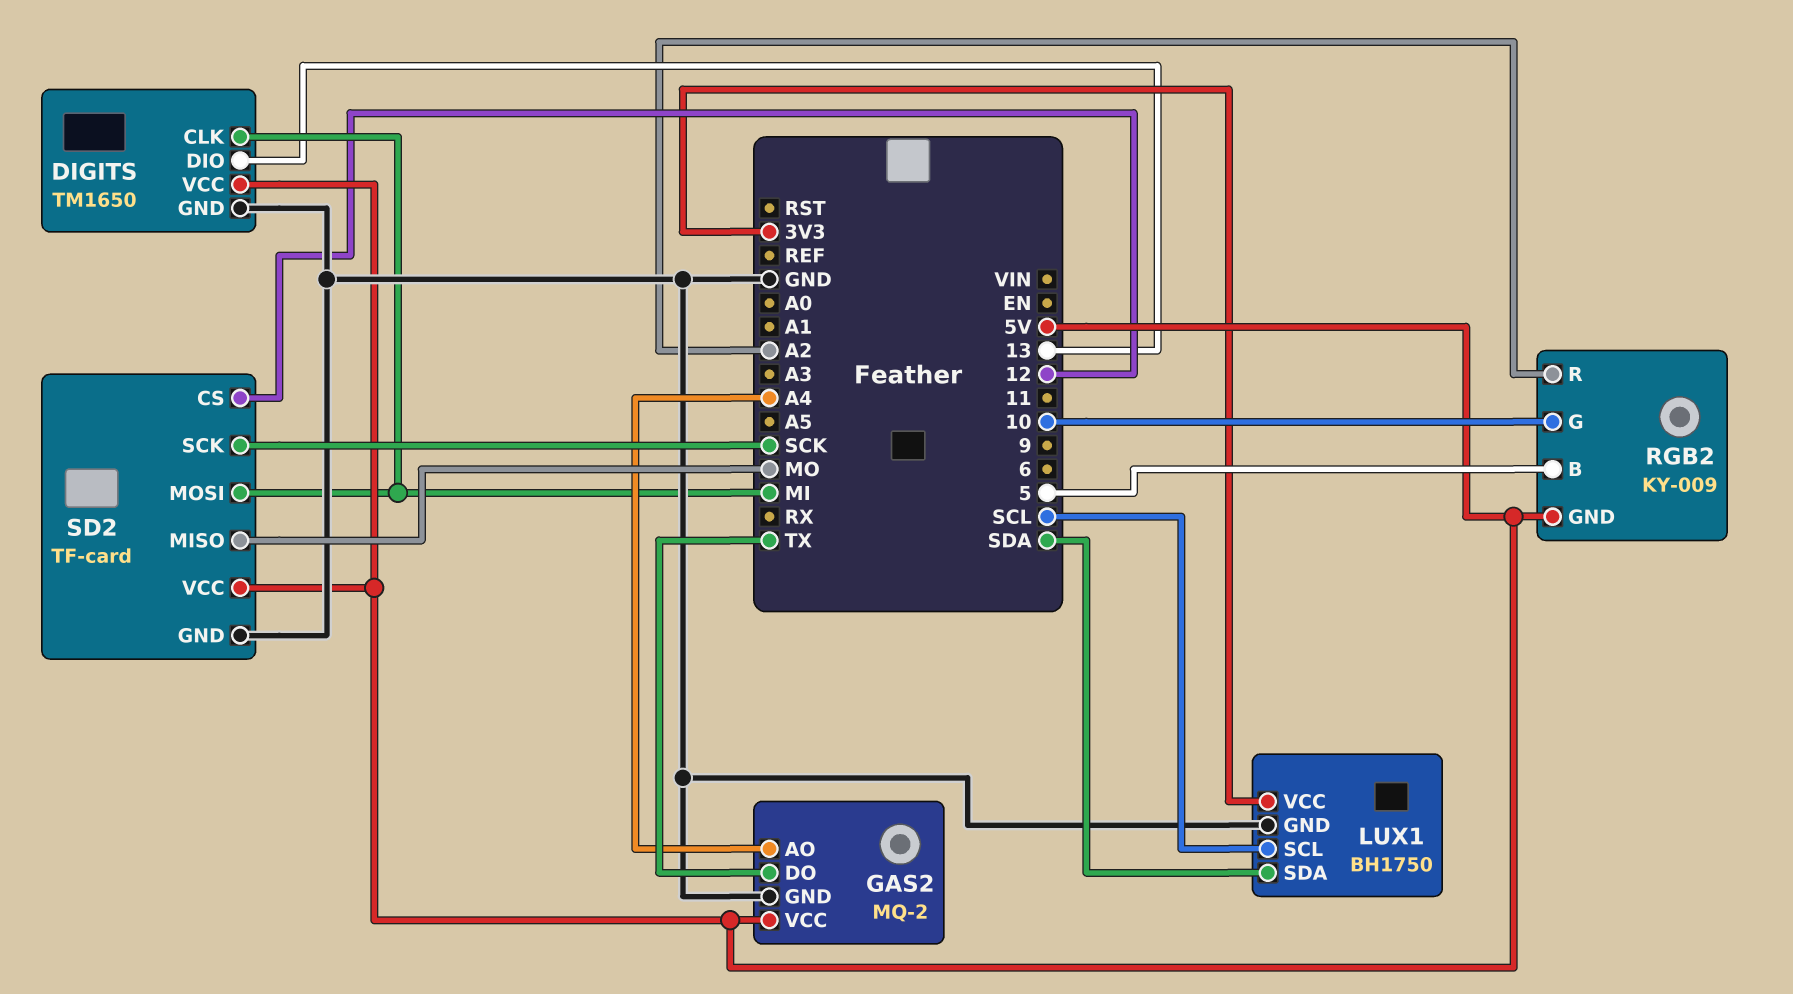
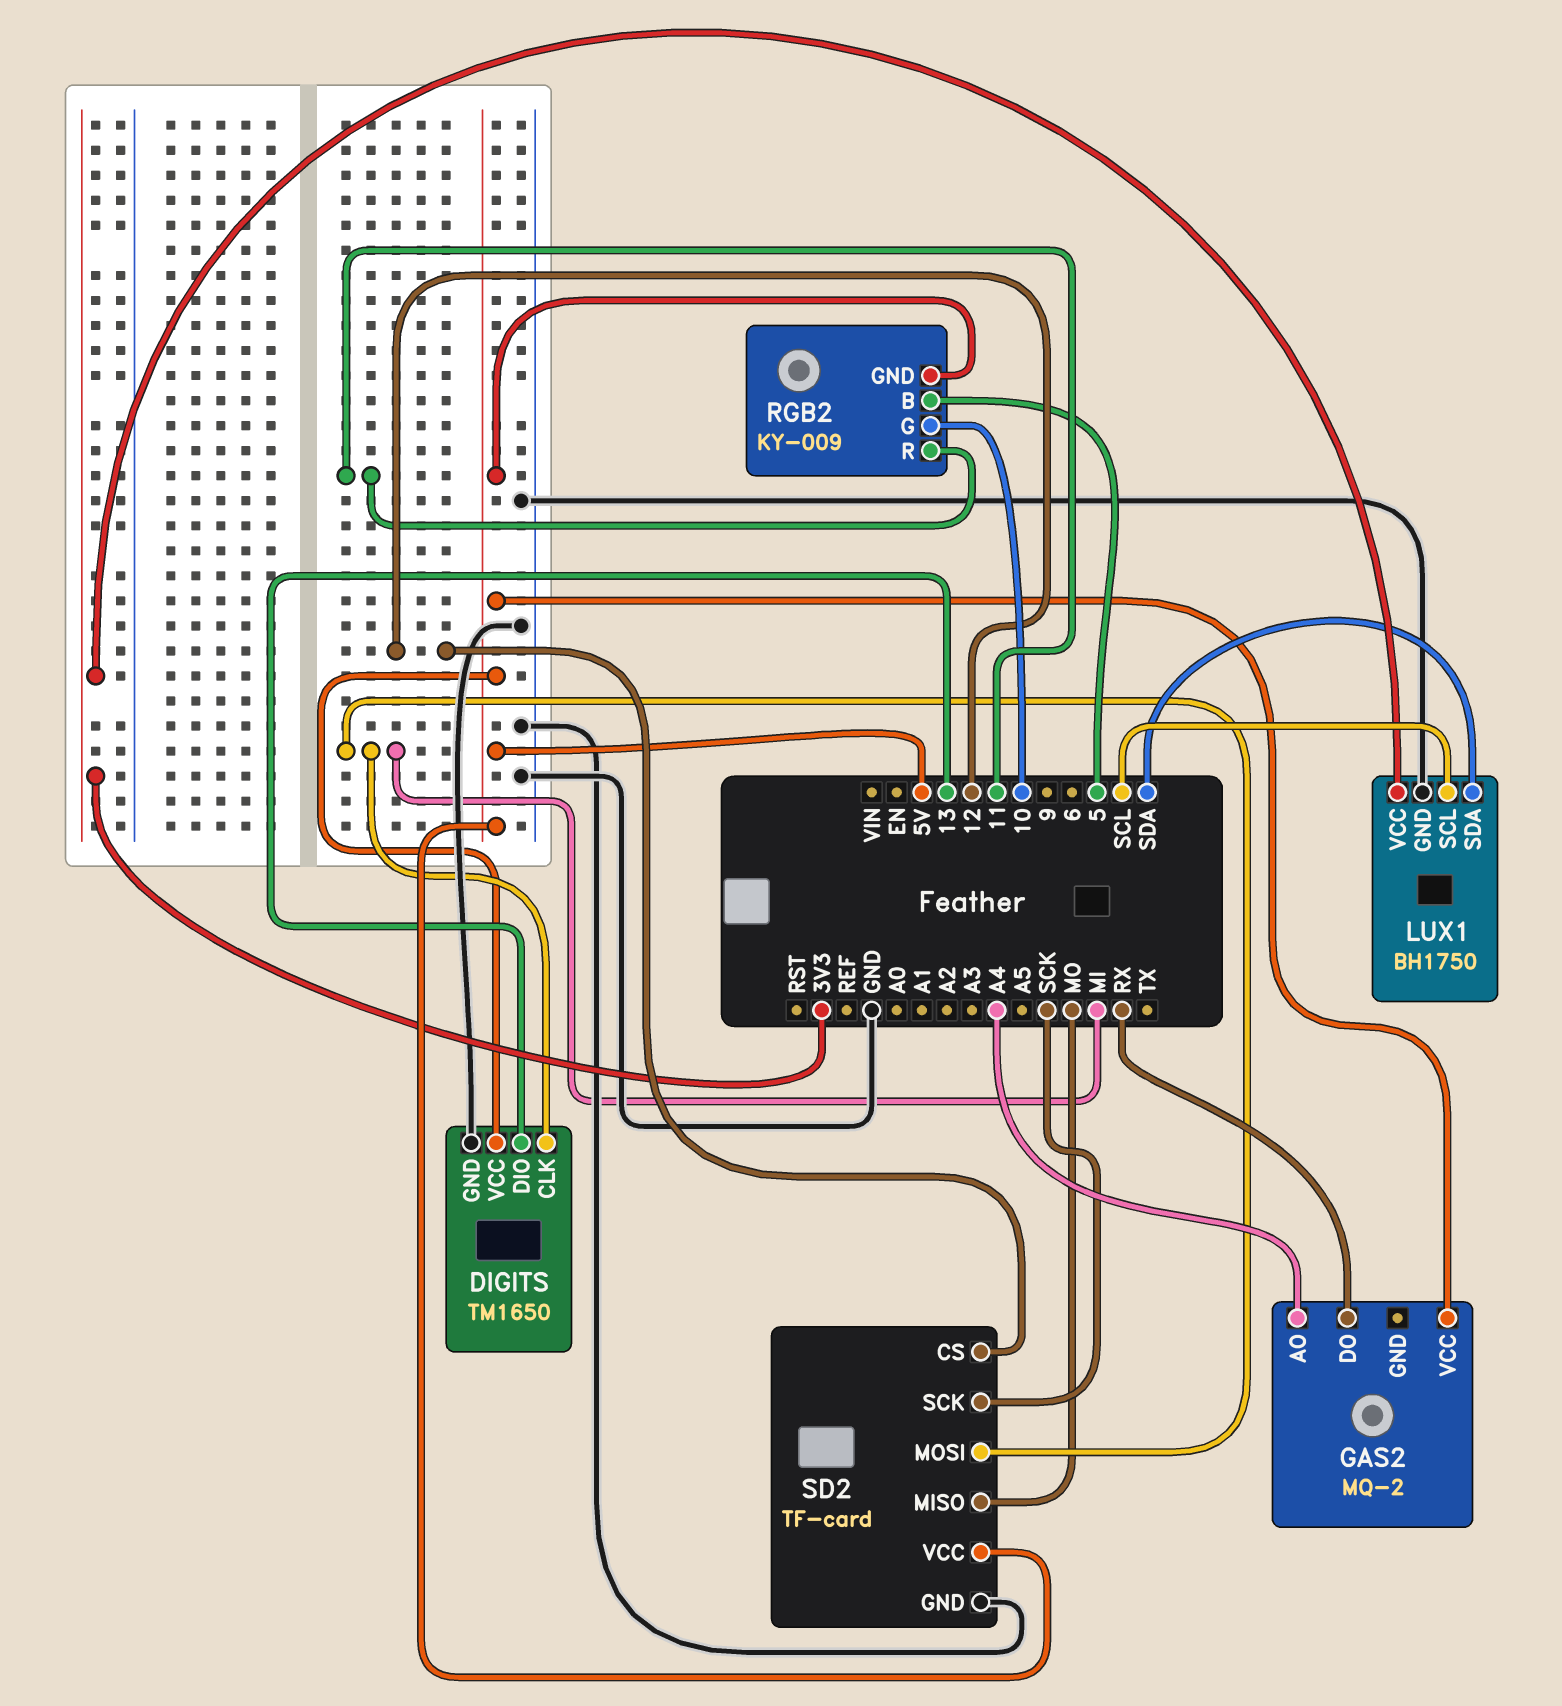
GAS2 pin DO: TX -> RX
GAS2 pin GND: GND -> none
RGB2 pin R: A2 -> 11

